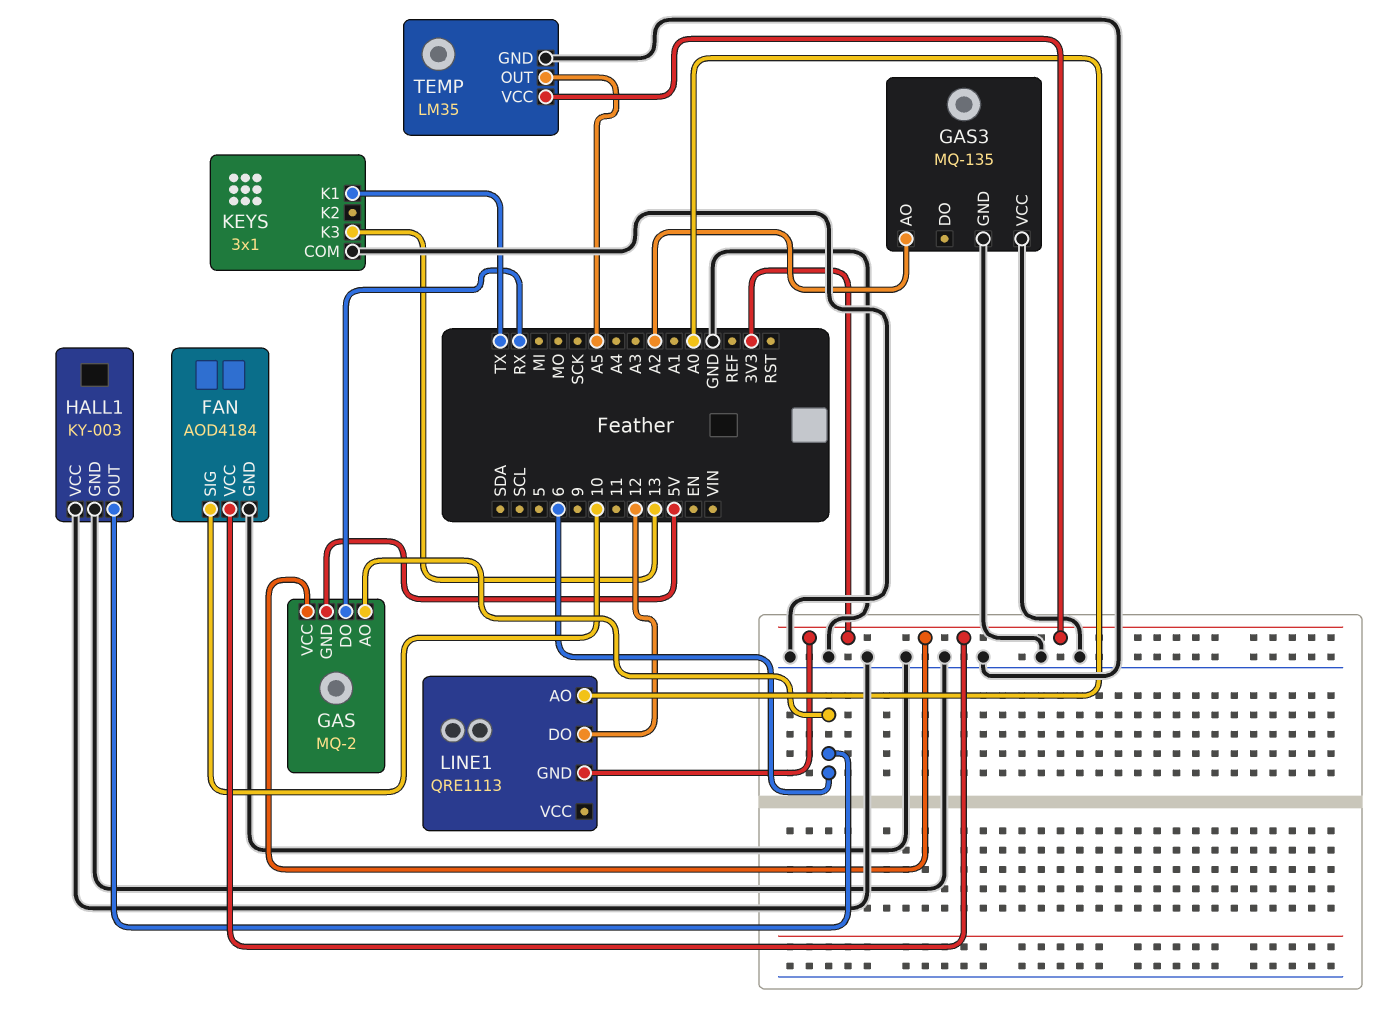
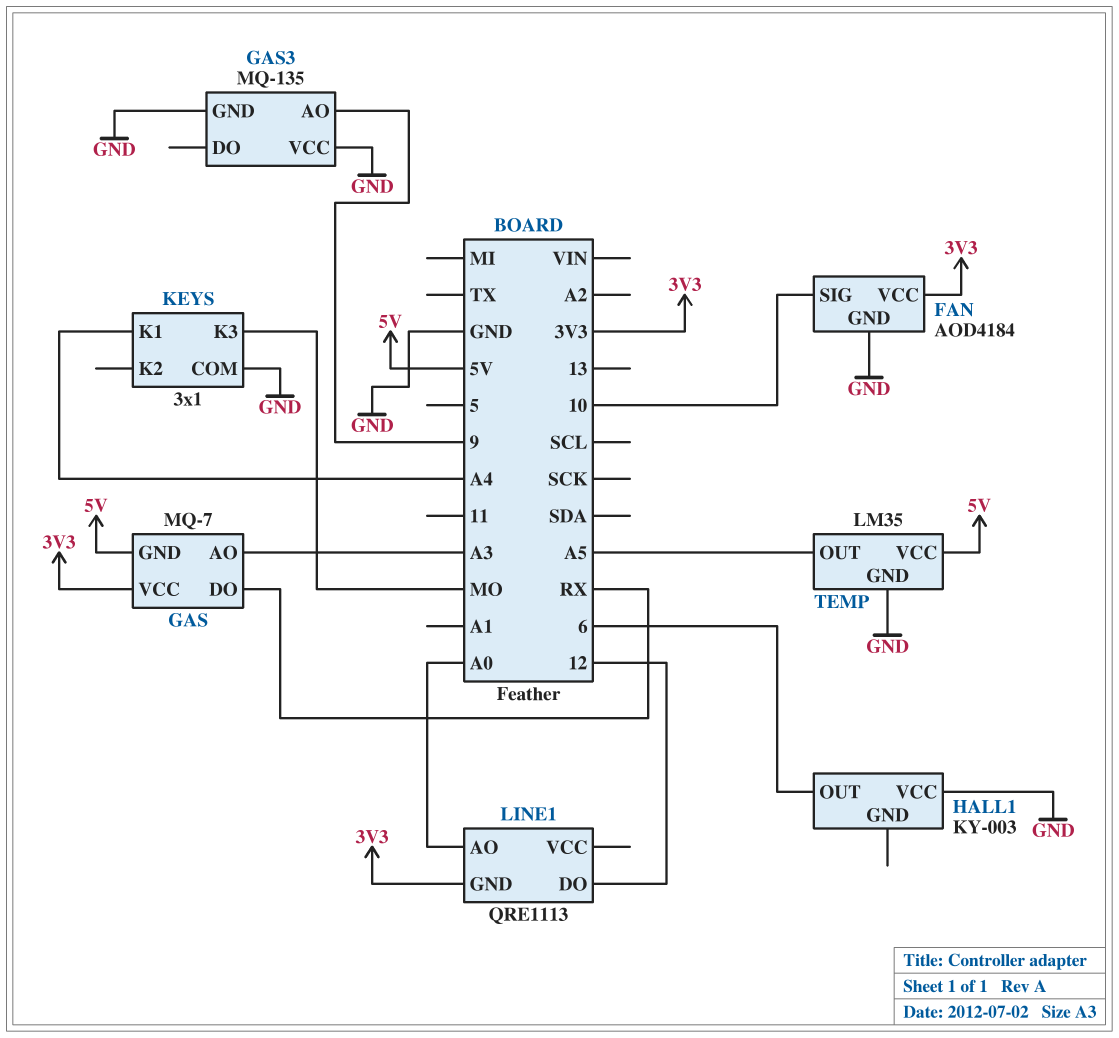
GAS: MQ-2 -> MQ-7
GAS pin AO: 6 -> A3
GAS3 pin AO: A2 -> 9
HALL1 pin GND: GND -> none
KEYS pin K1: TX -> A4
KEYS pin K3: 13 -> MO
TEMP pin VCC: 3V3 -> 5V

